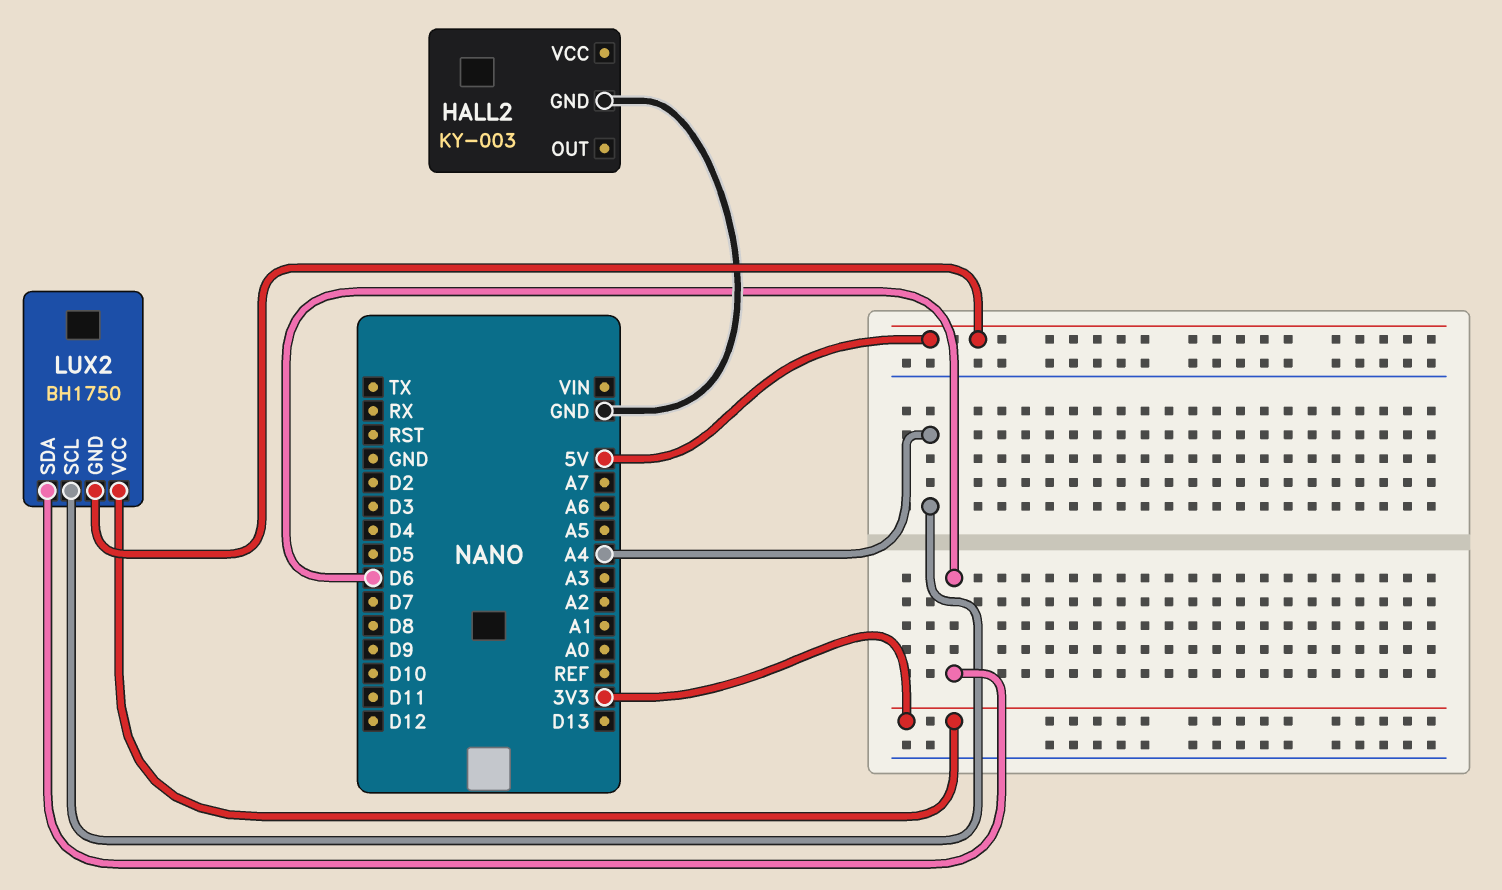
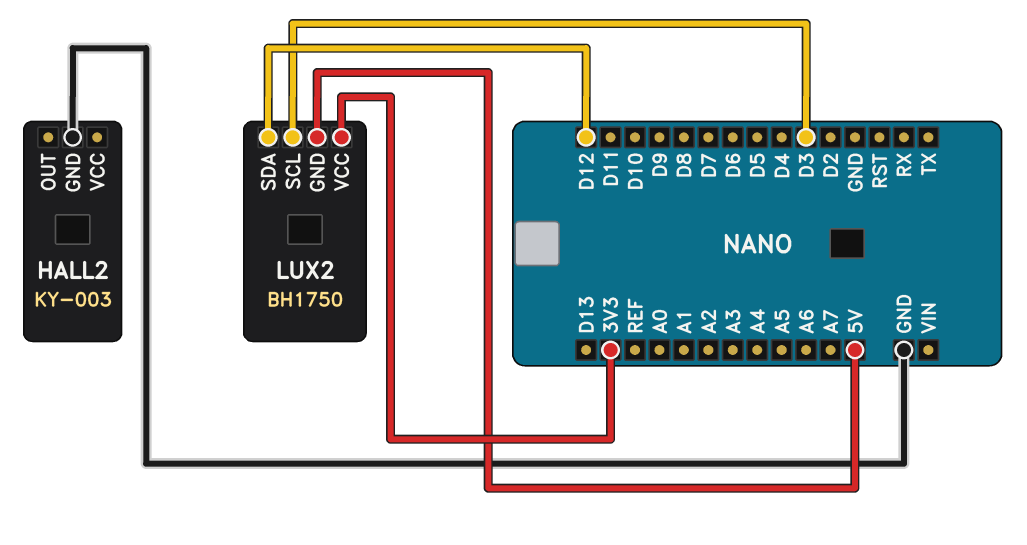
LUX2 pin SCL: A4 -> D3
LUX2 pin SDA: D6 -> D12

